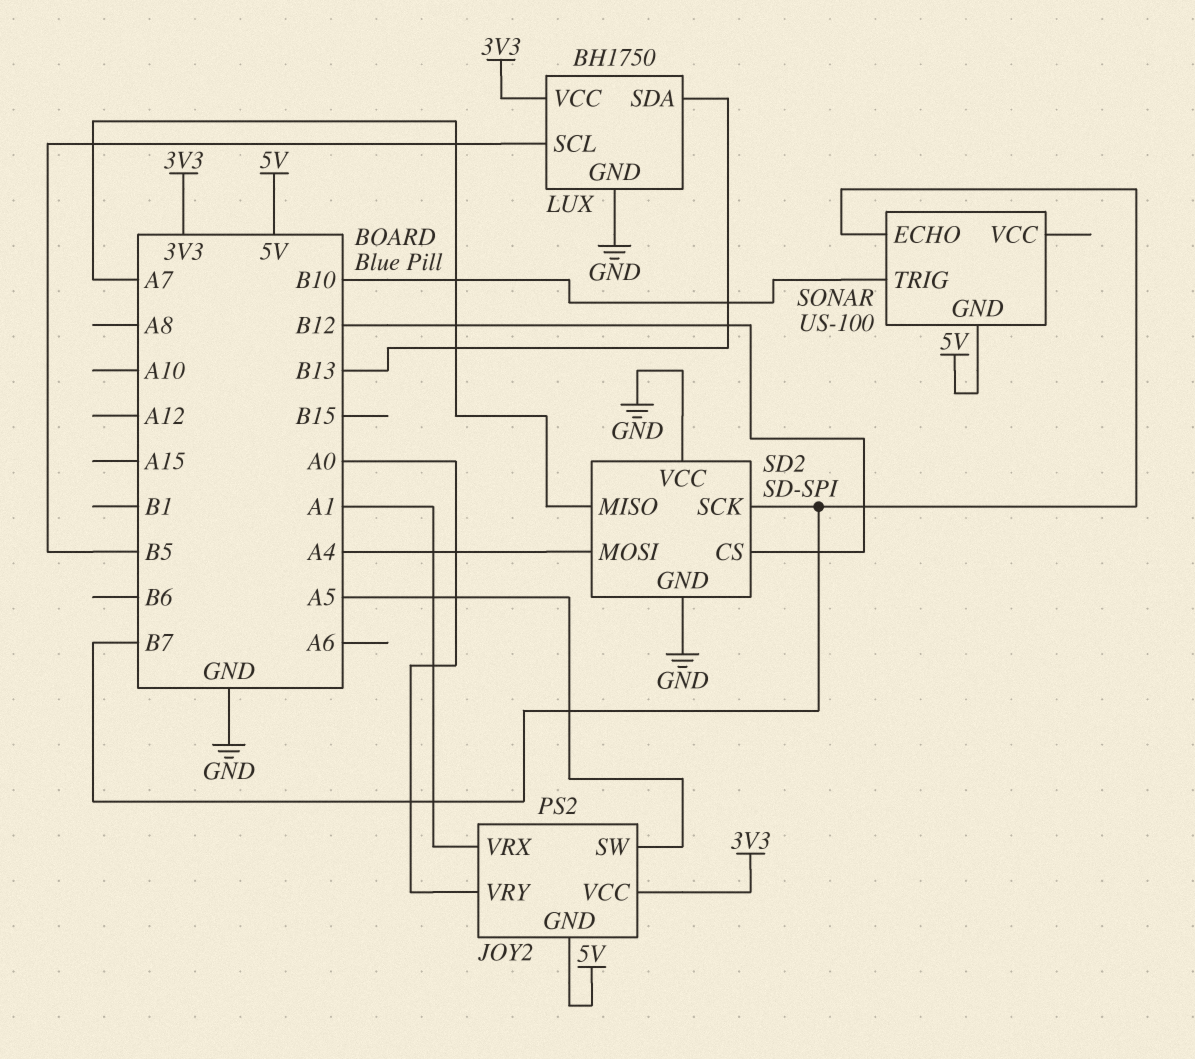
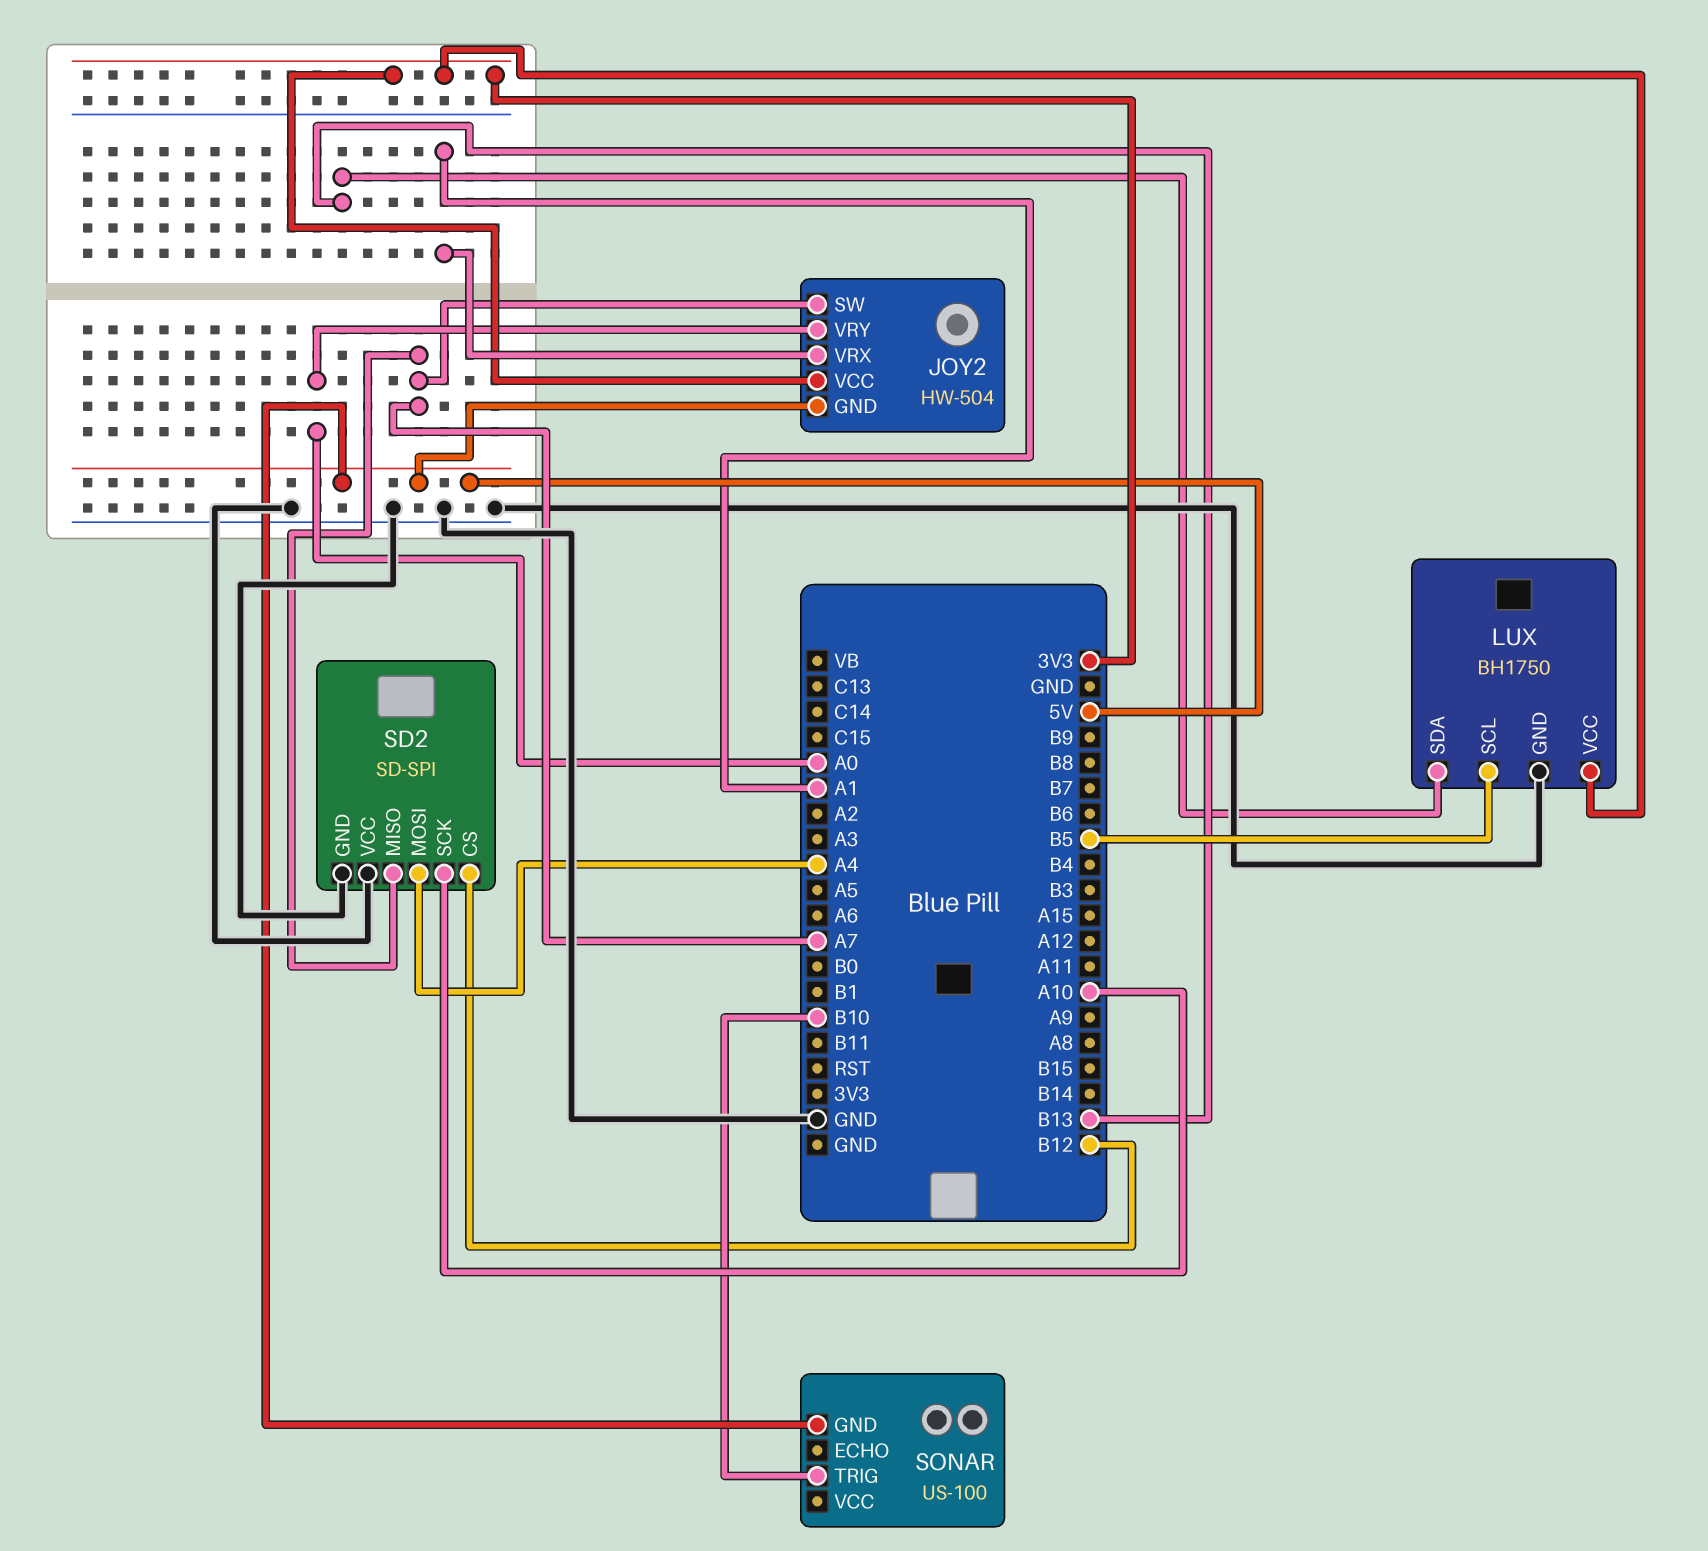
JOY2: PS2 -> HW-504
JOY2 pin SW: A5 -> A7
SD2 pin SCK: B7 -> A10
SONAR pin ECHO: B7 -> none

